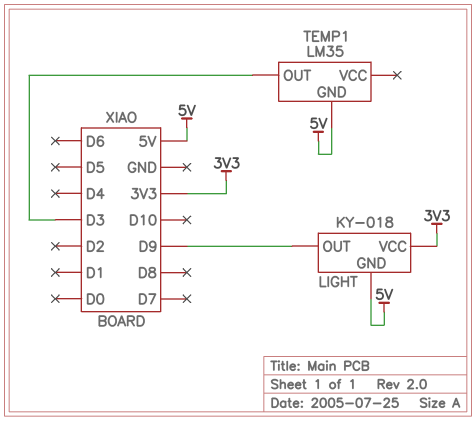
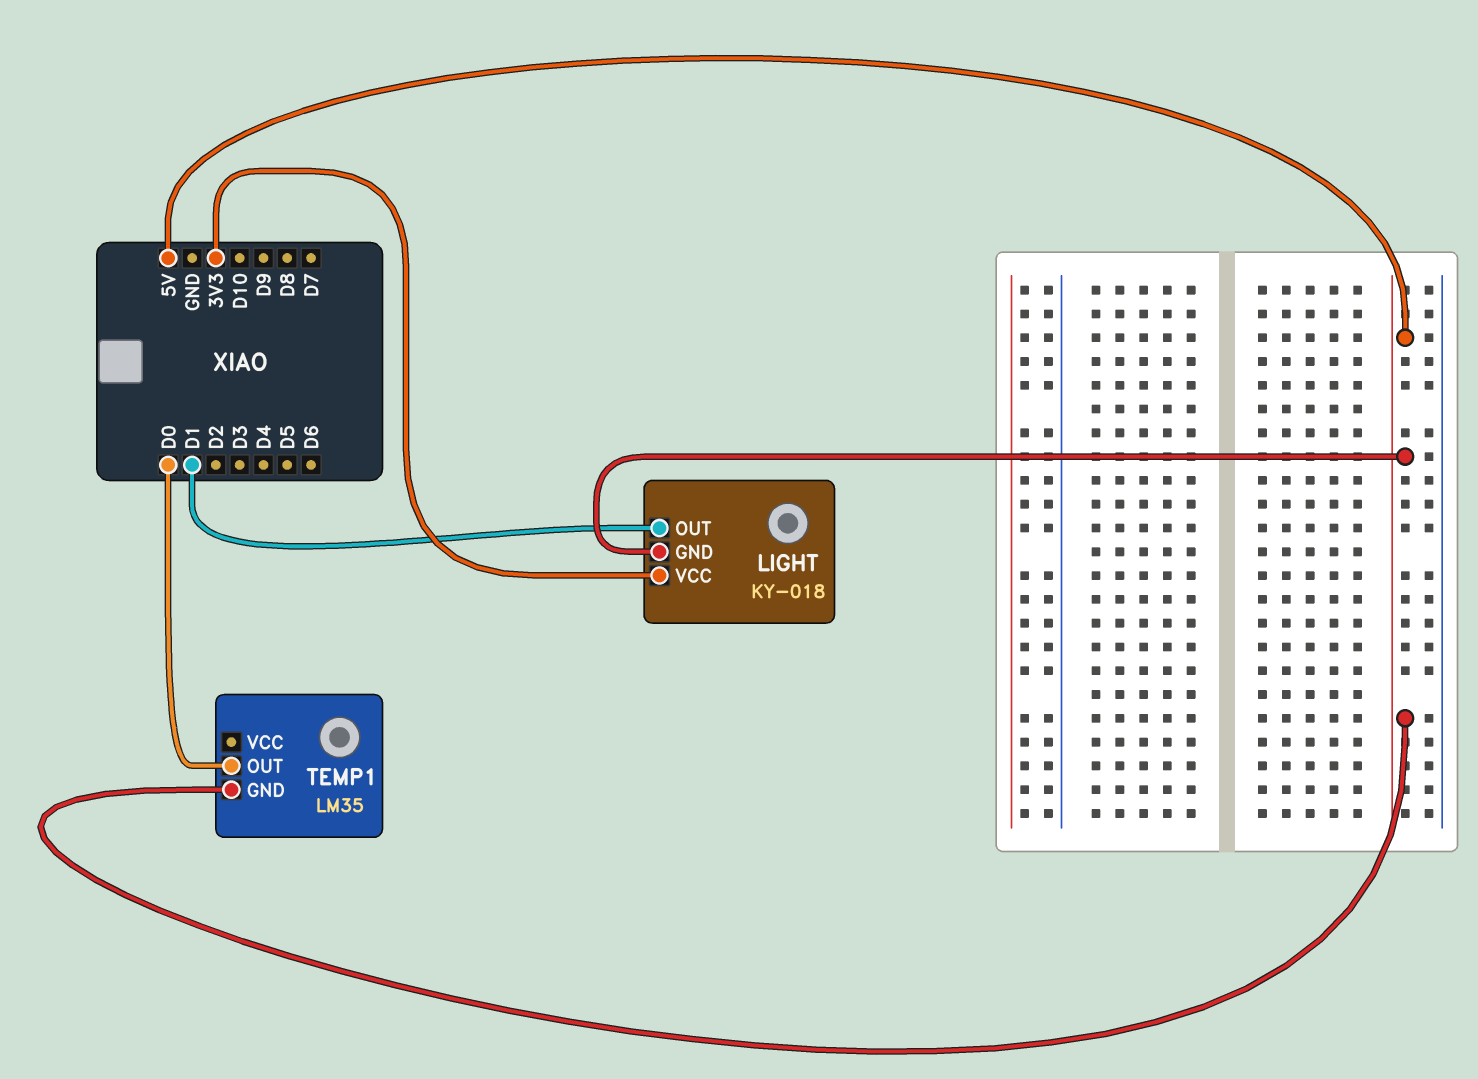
LIGHT pin OUT: D9 -> D1
TEMP1 pin OUT: D3 -> D0

